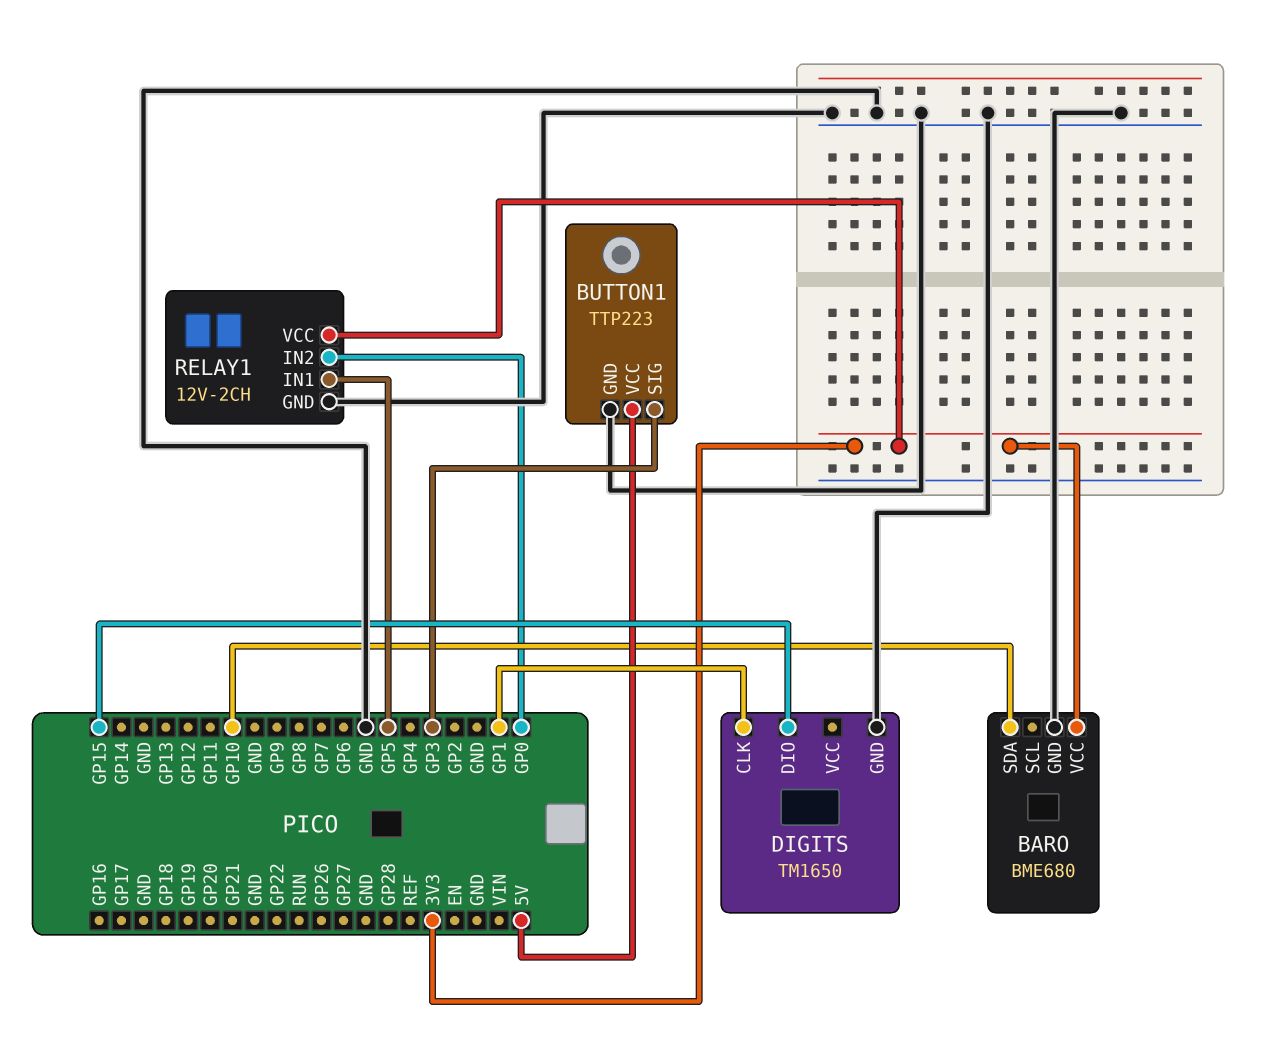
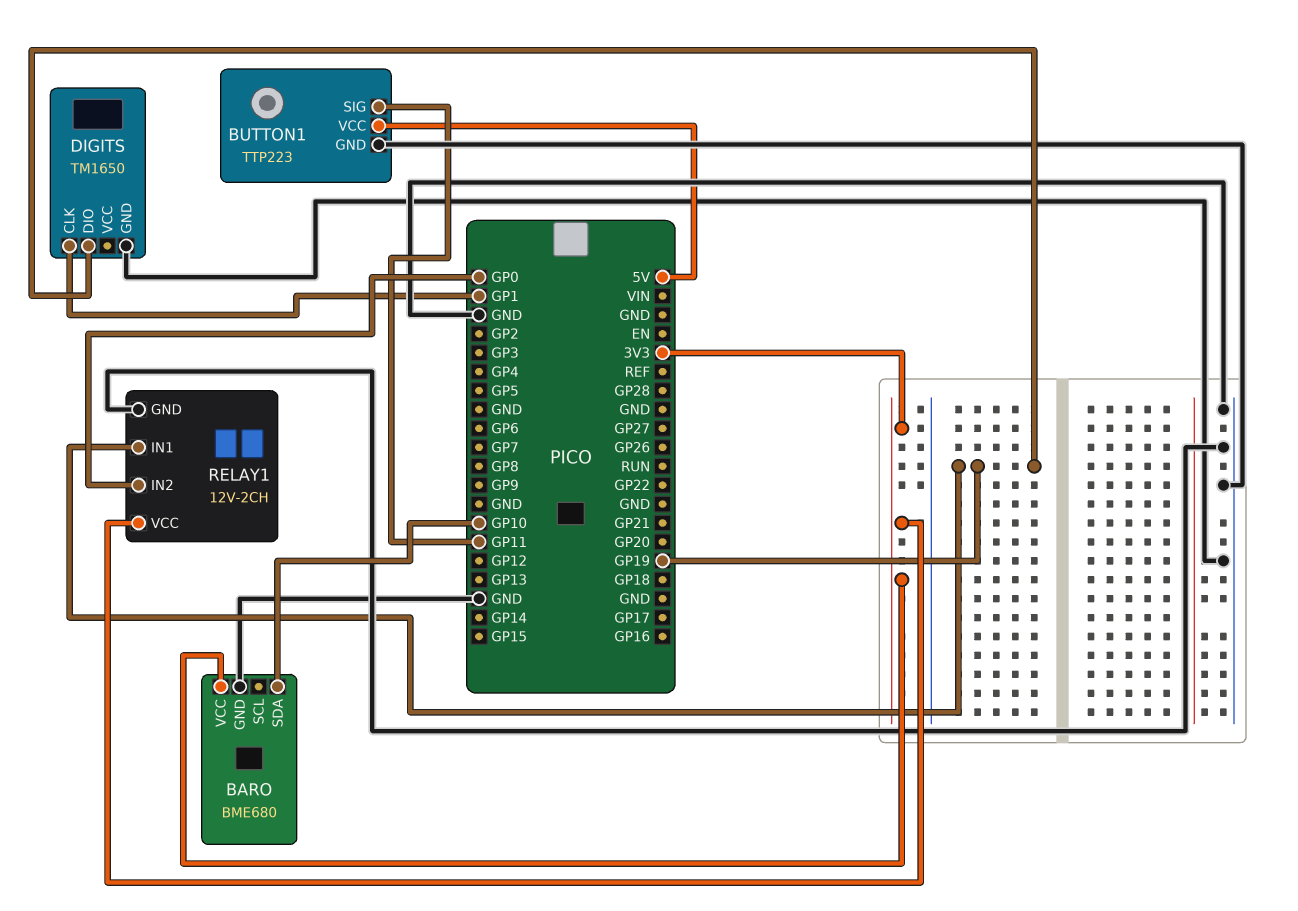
BUTTON1 pin SIG: GP3 -> GP11
DIGITS pin DIO: GP15 -> GP19
RELAY1 pin IN1: GP5 -> GP19

